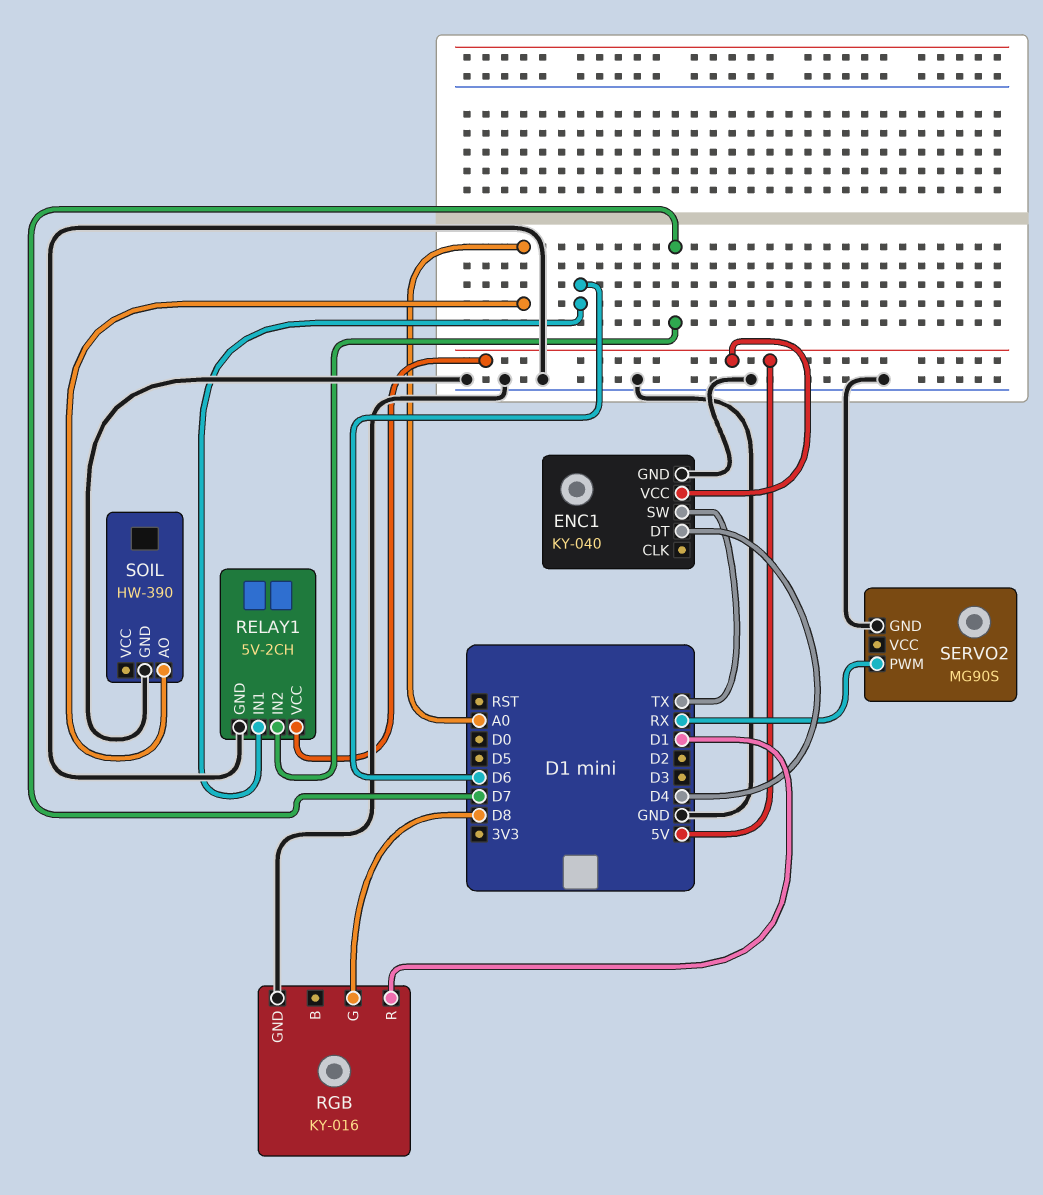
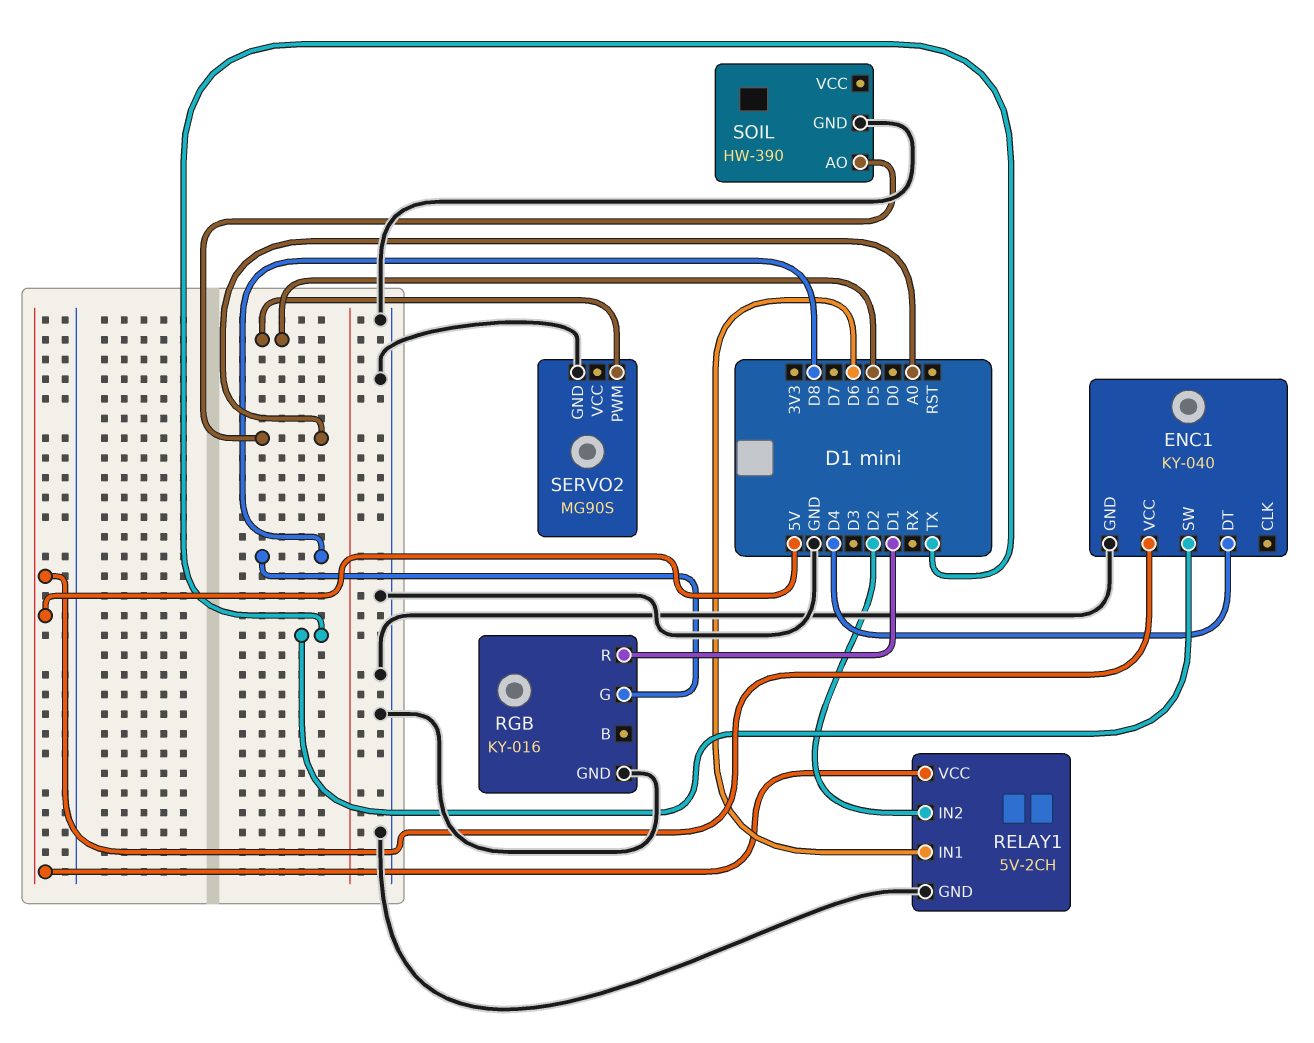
RELAY1 pin IN2: D7 -> D2
SERVO2 pin PWM: RX -> D5

